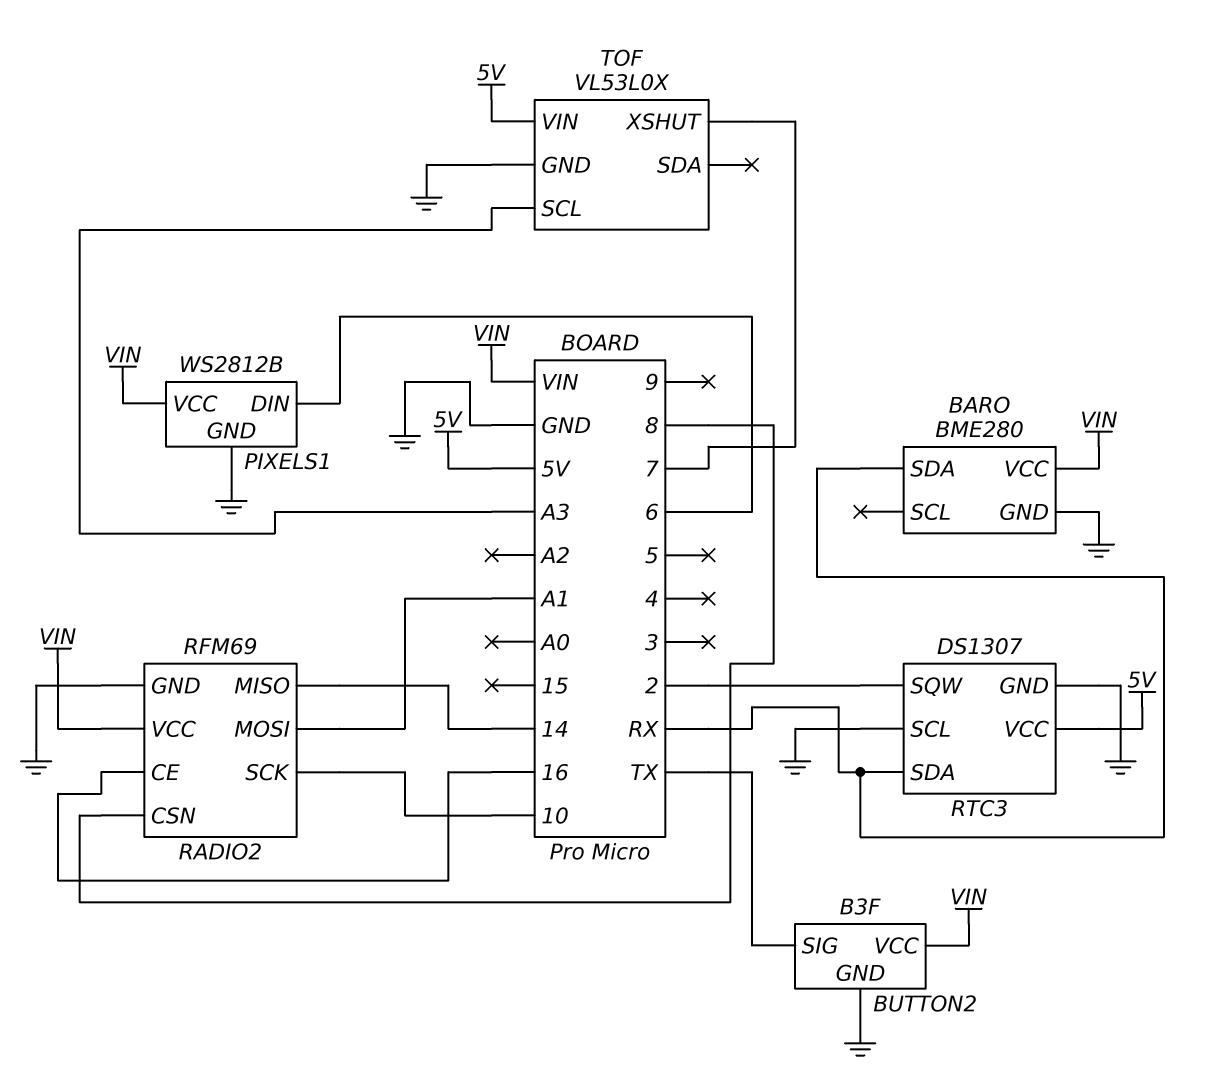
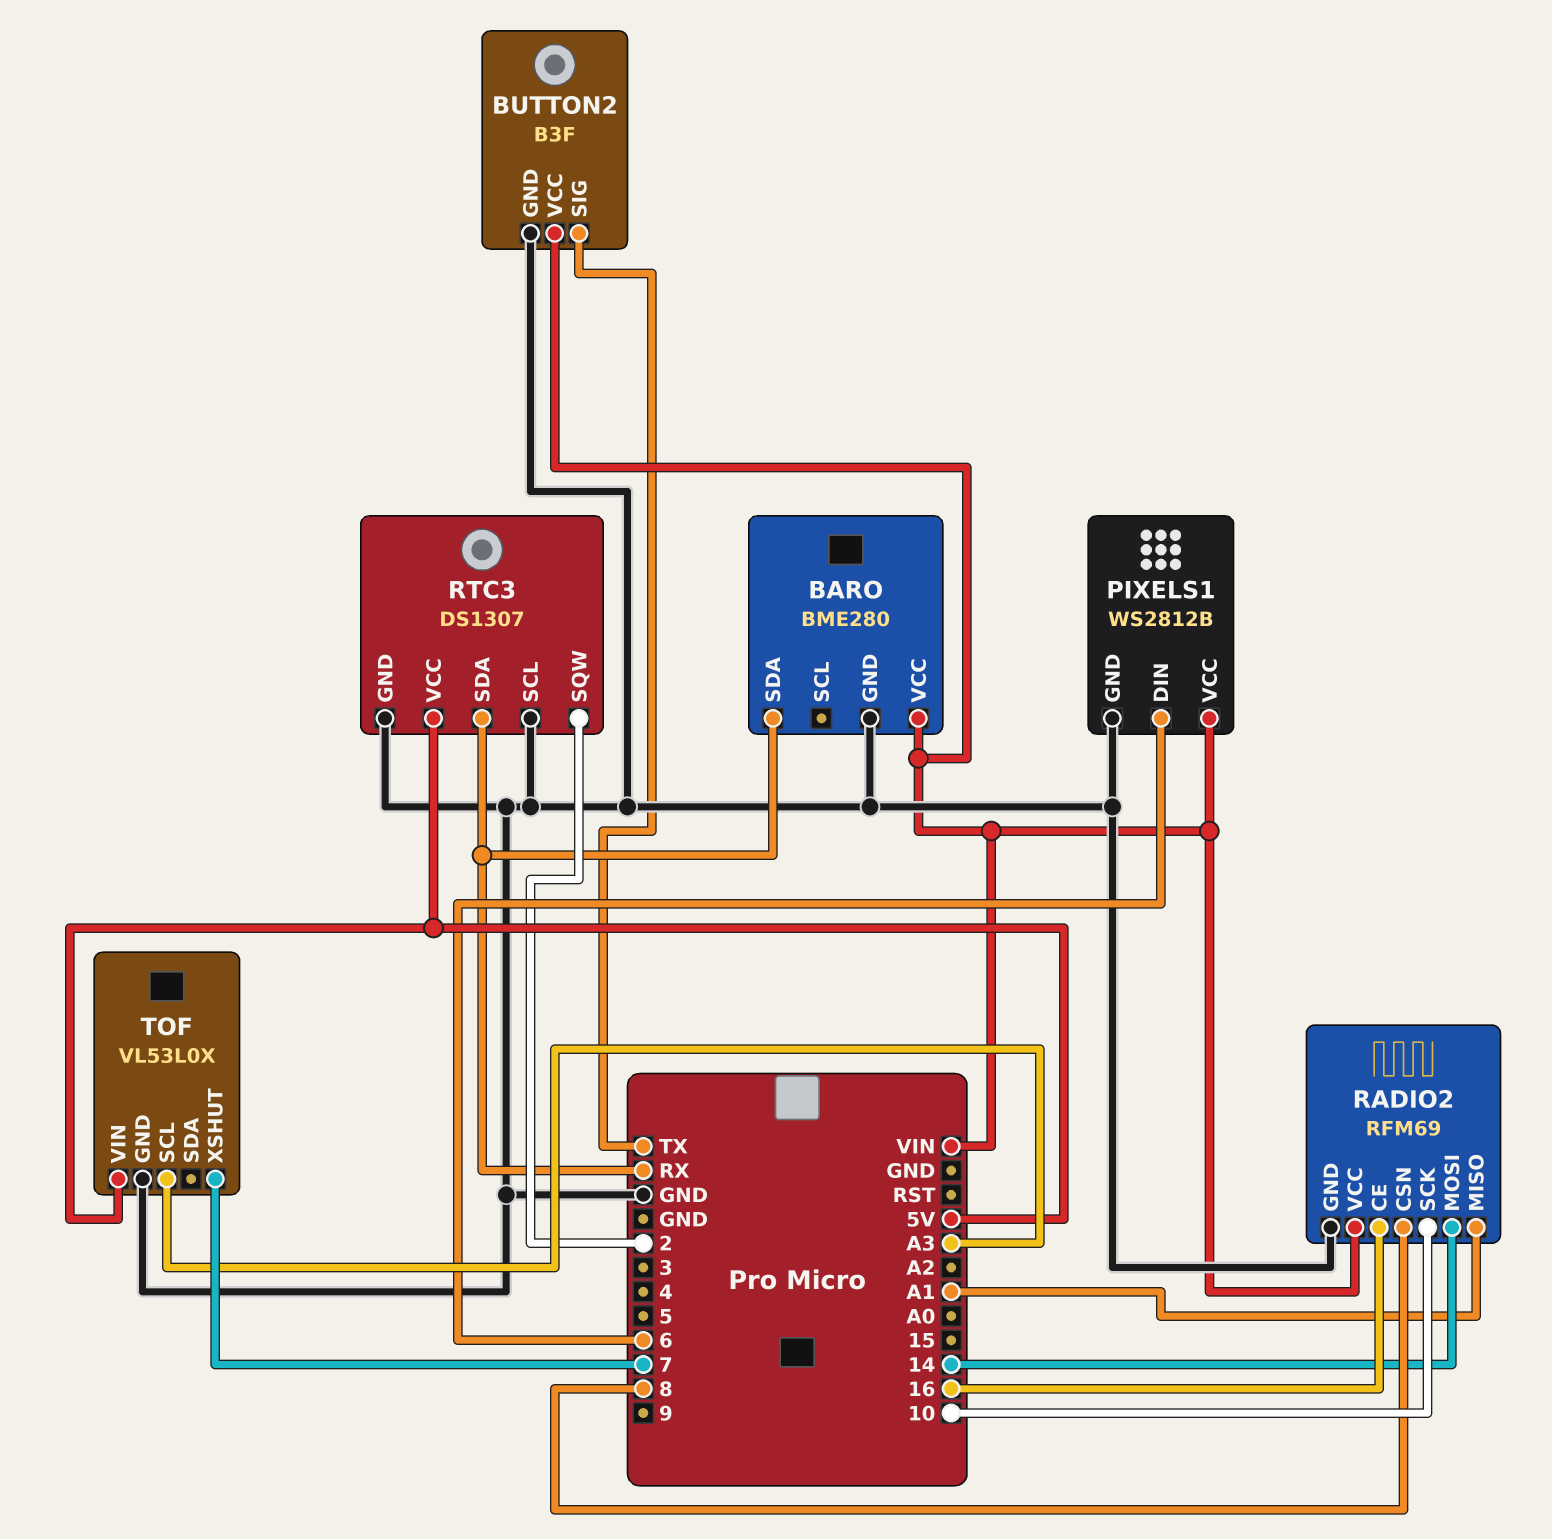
RADIO2 pin MISO: 14 -> A1
RADIO2 pin MOSI: A1 -> 14

